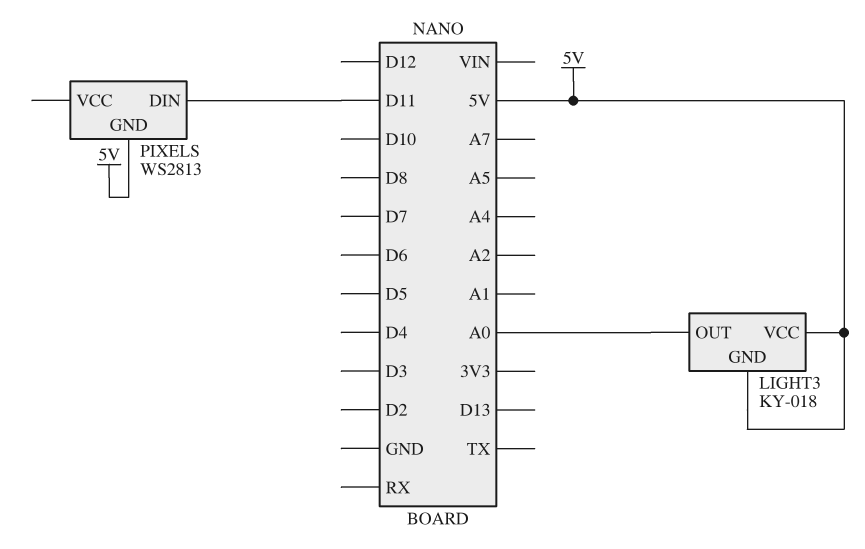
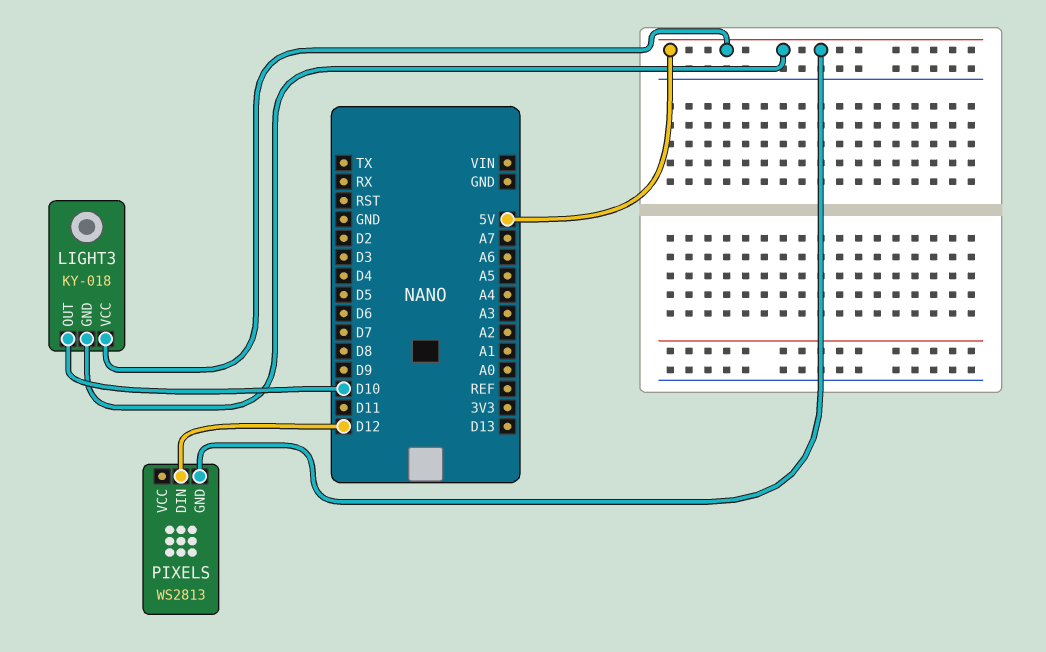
LIGHT3 pin OUT: A0 -> D10
PIXELS pin DIN: D11 -> D12

